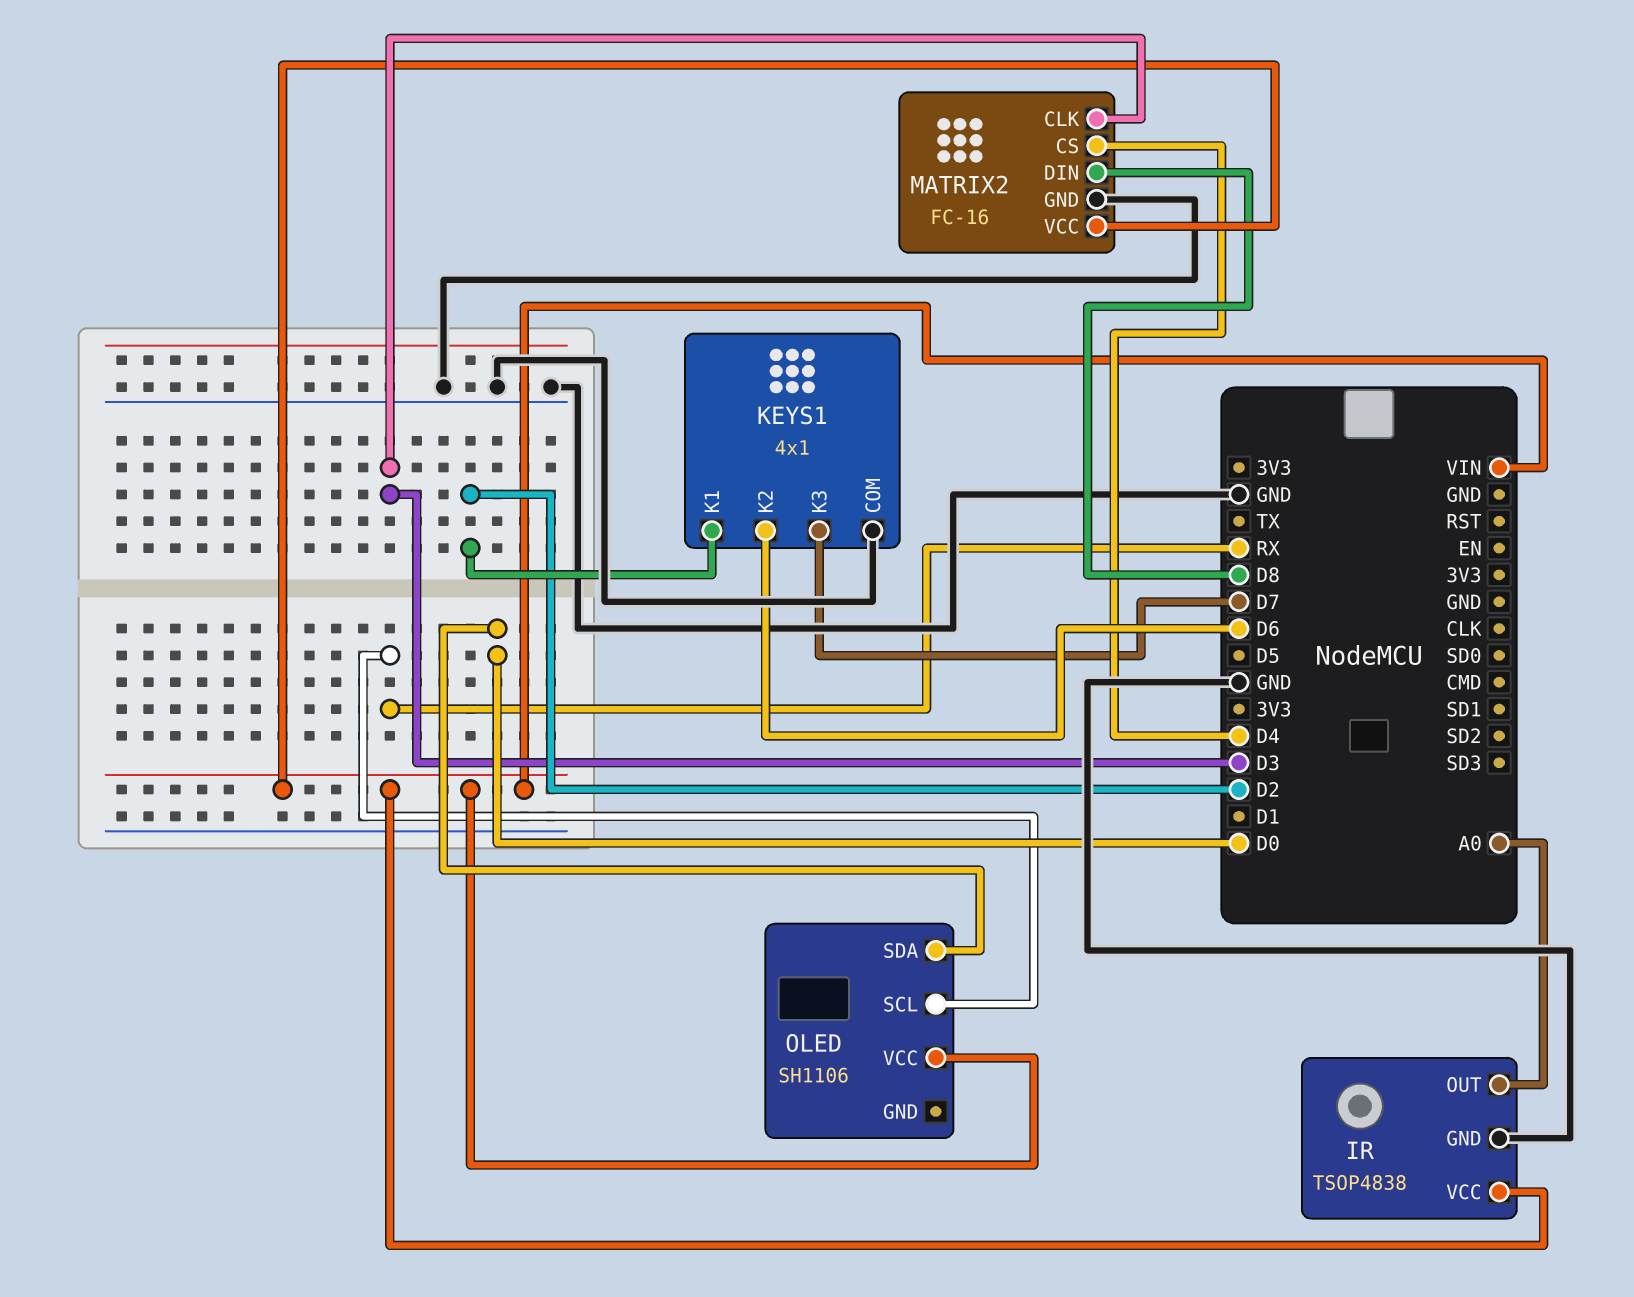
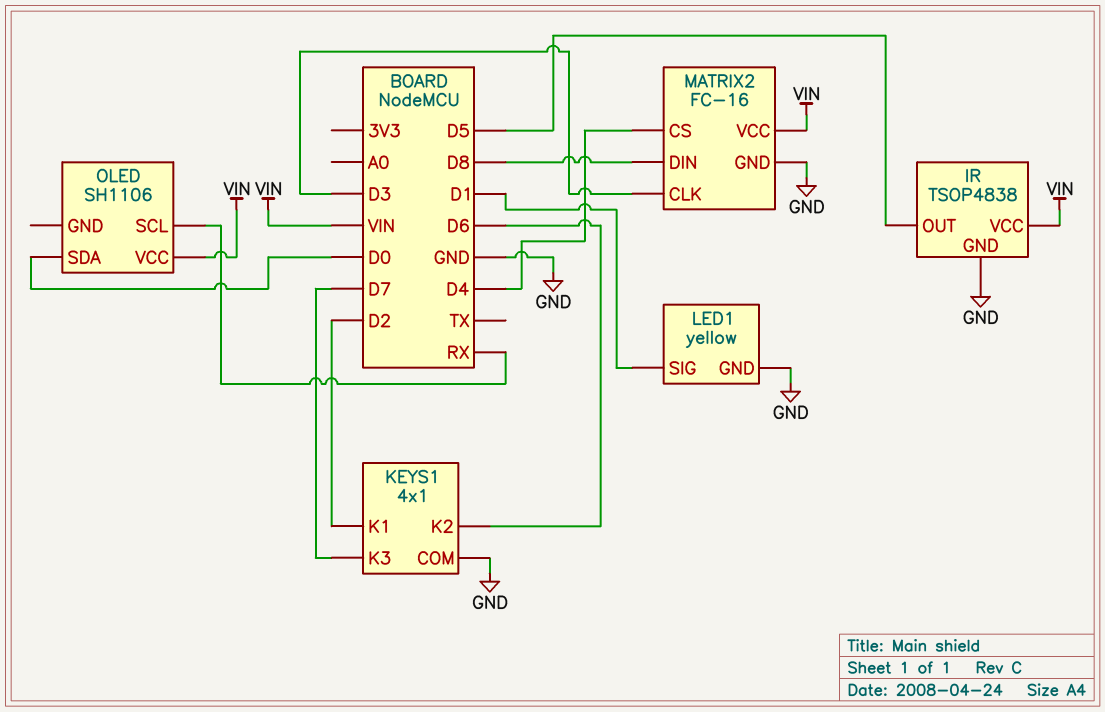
IR pin OUT: A0 -> D5
LED1: none -> yellow
LED1 pin GND: none -> GND
LED1 pin SIG: none -> D1

